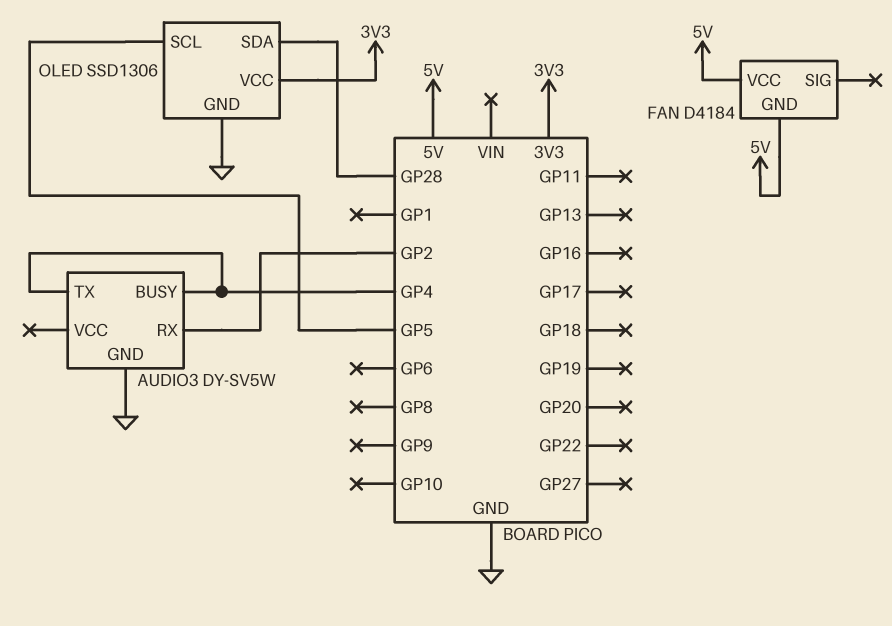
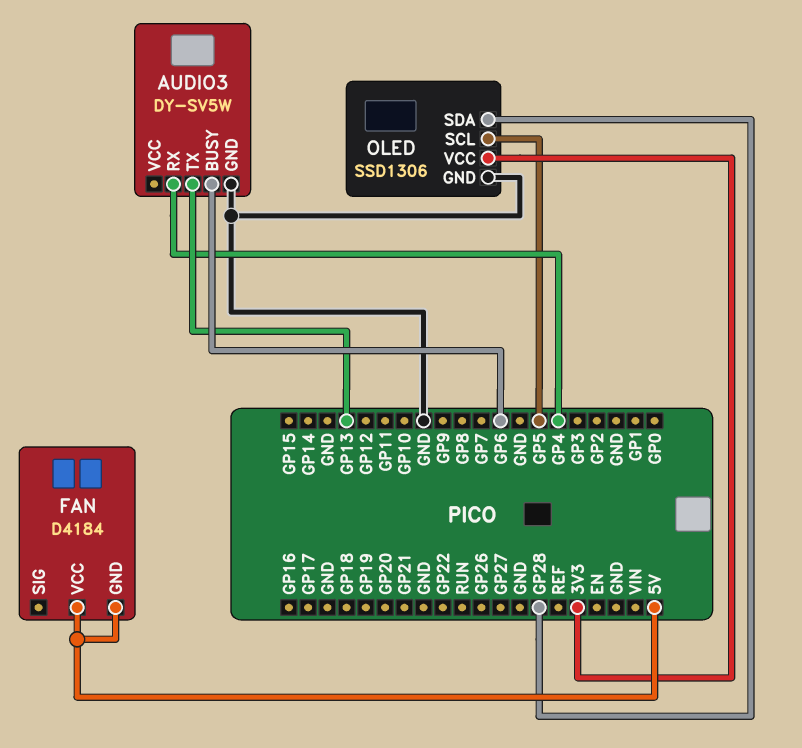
AUDIO3 pin BUSY: GP4 -> GP6
AUDIO3 pin RX: GP2 -> GP4
AUDIO3 pin TX: GP4 -> GP13

